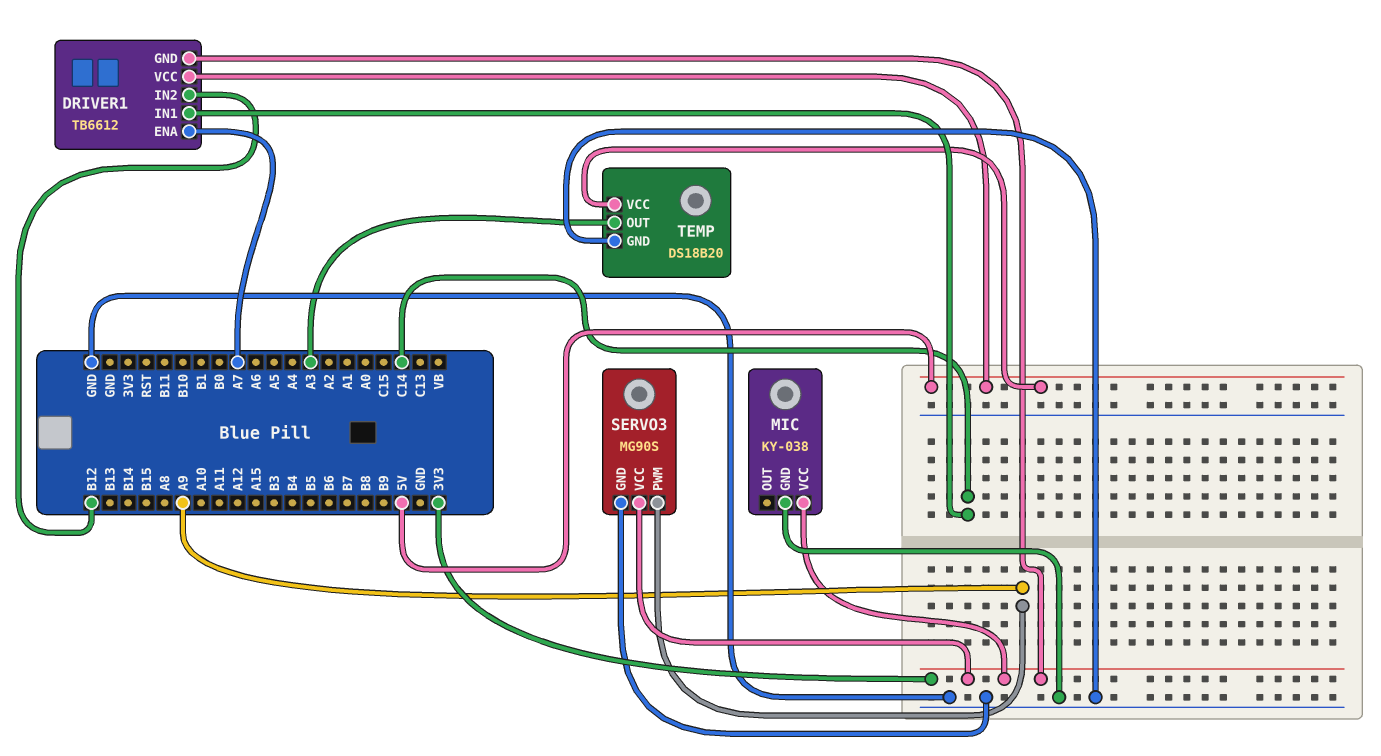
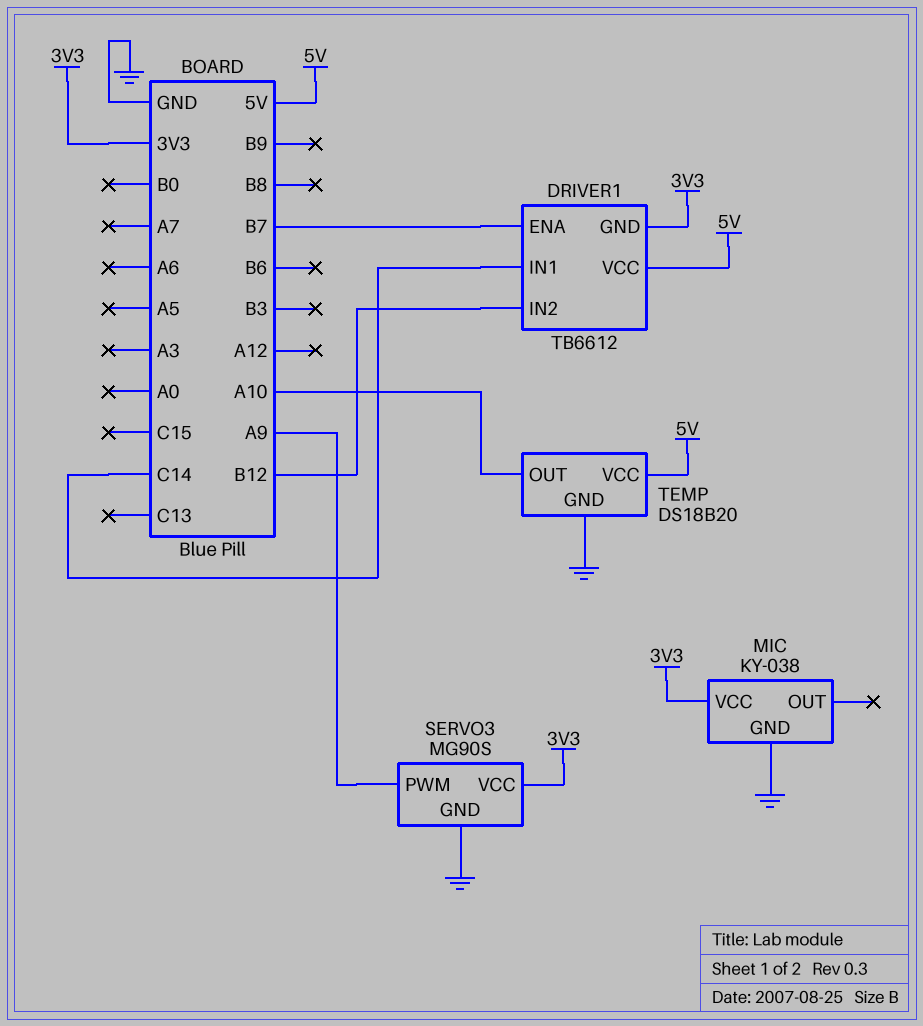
DRIVER1 pin ENA: A7 -> B7
TEMP pin OUT: A3 -> A10

